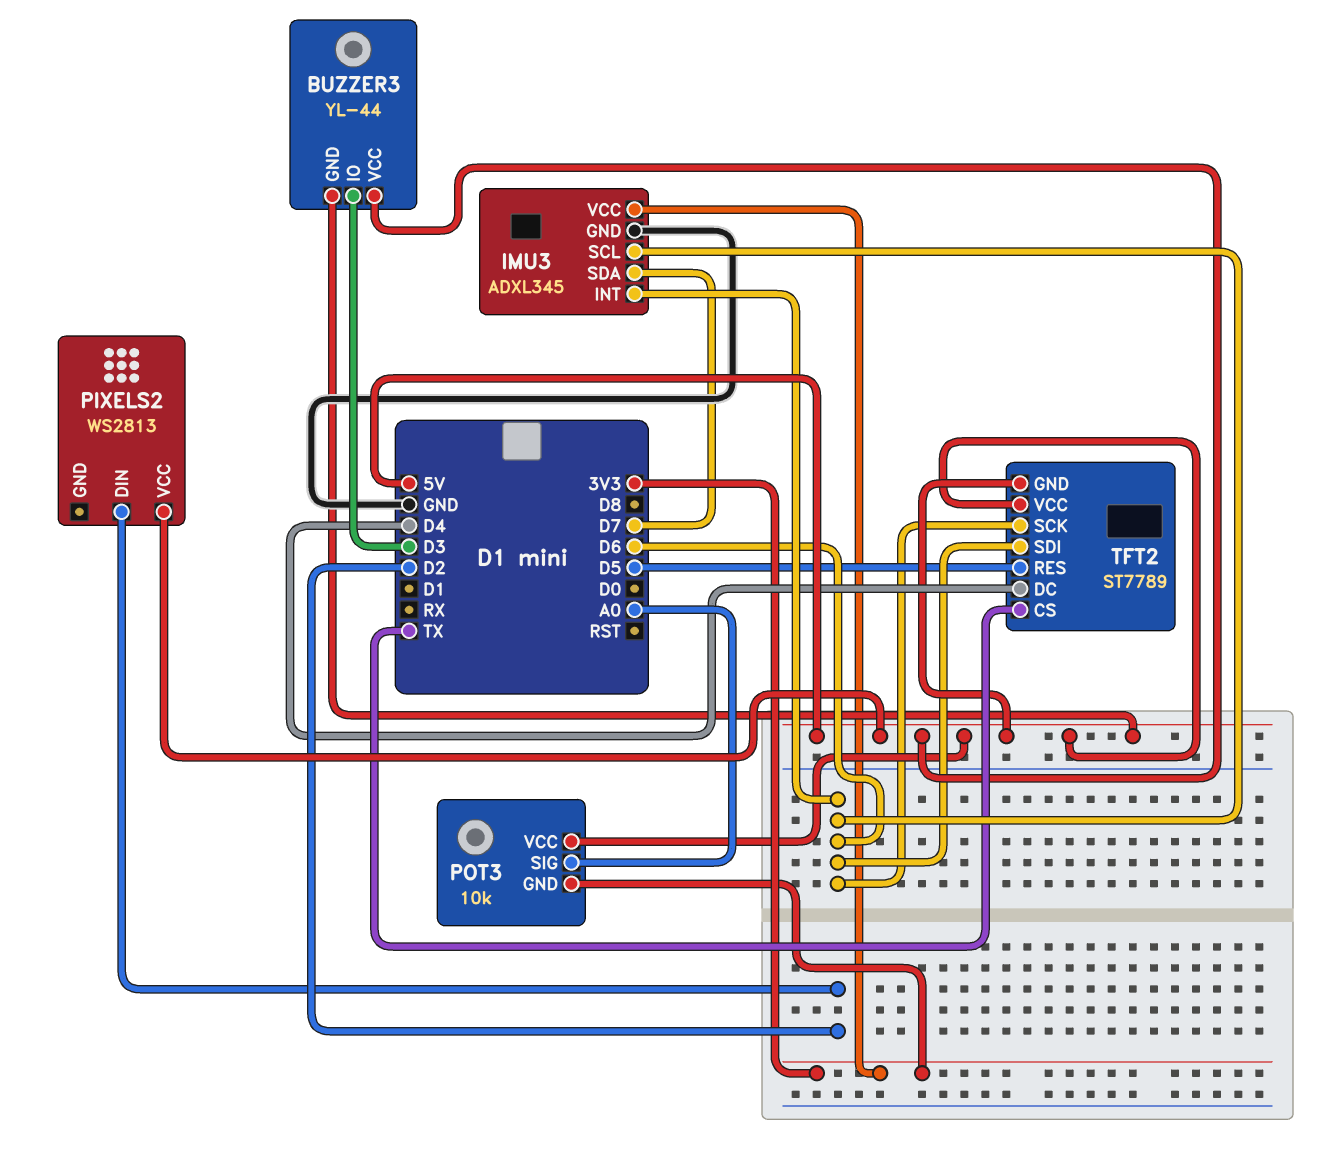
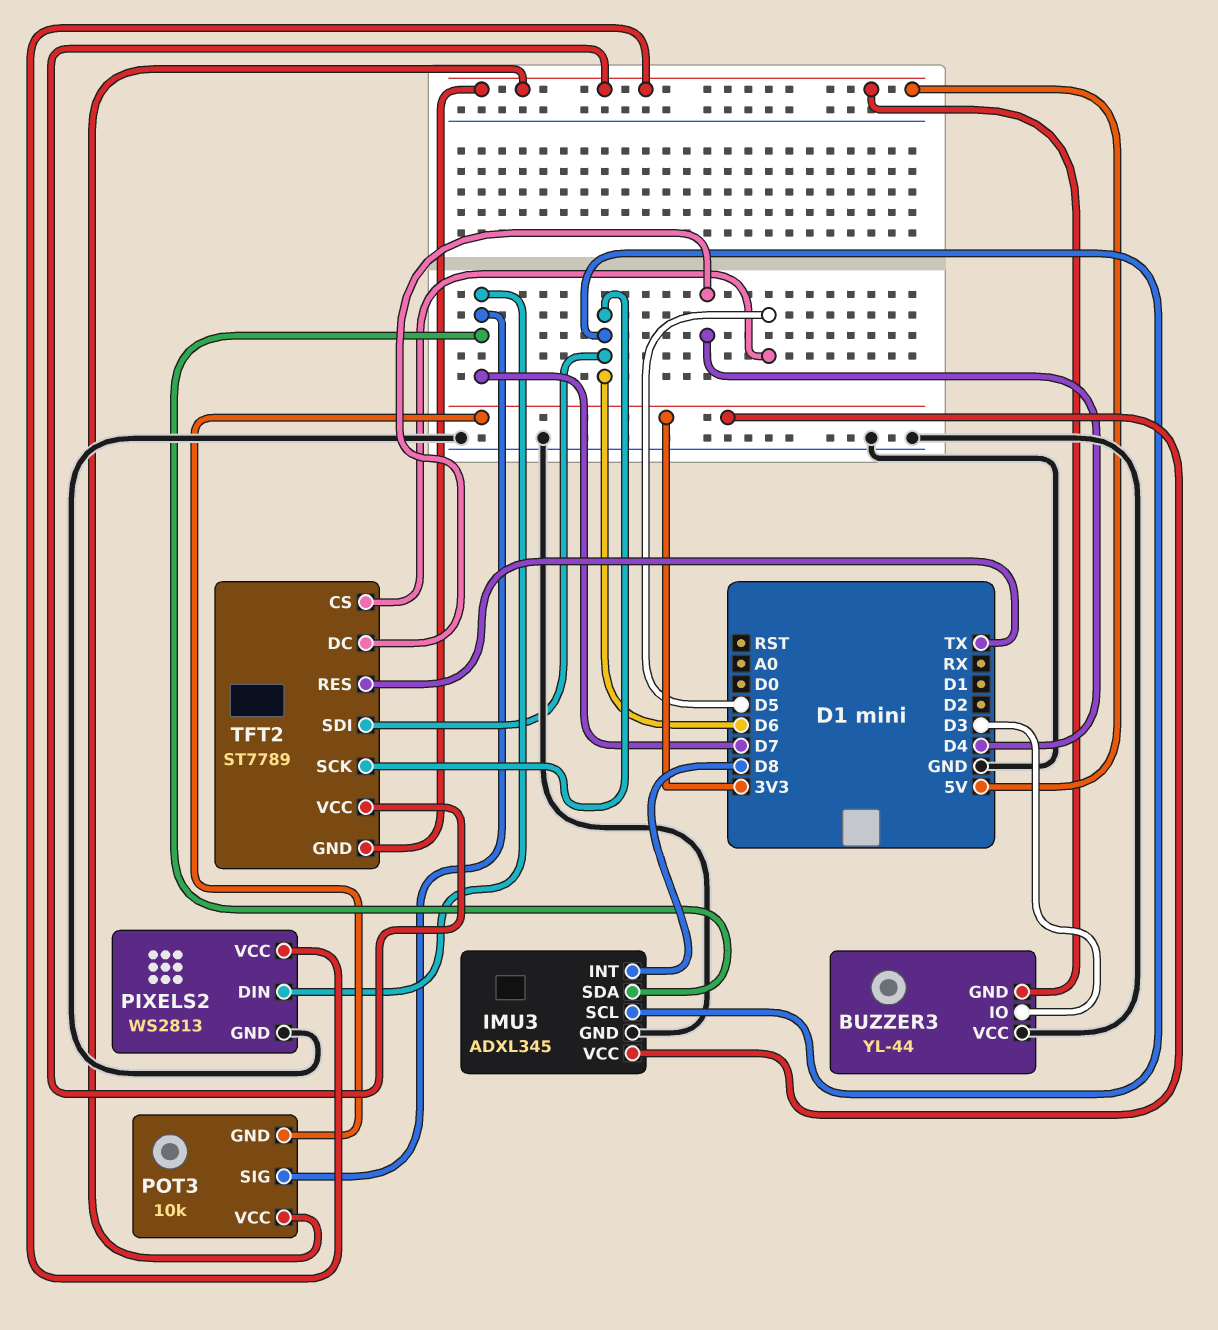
BUZZER3 pin VCC: 5V -> GND
IMU3 pin INT: D6 -> D8
PIXELS2 pin DIN: D2 -> D7
PIXELS2 pin GND: none -> GND
POT3 pin SIG: A0 -> D7
TFT2 pin CS: TX -> D5
TFT2 pin RES: D5 -> TX

